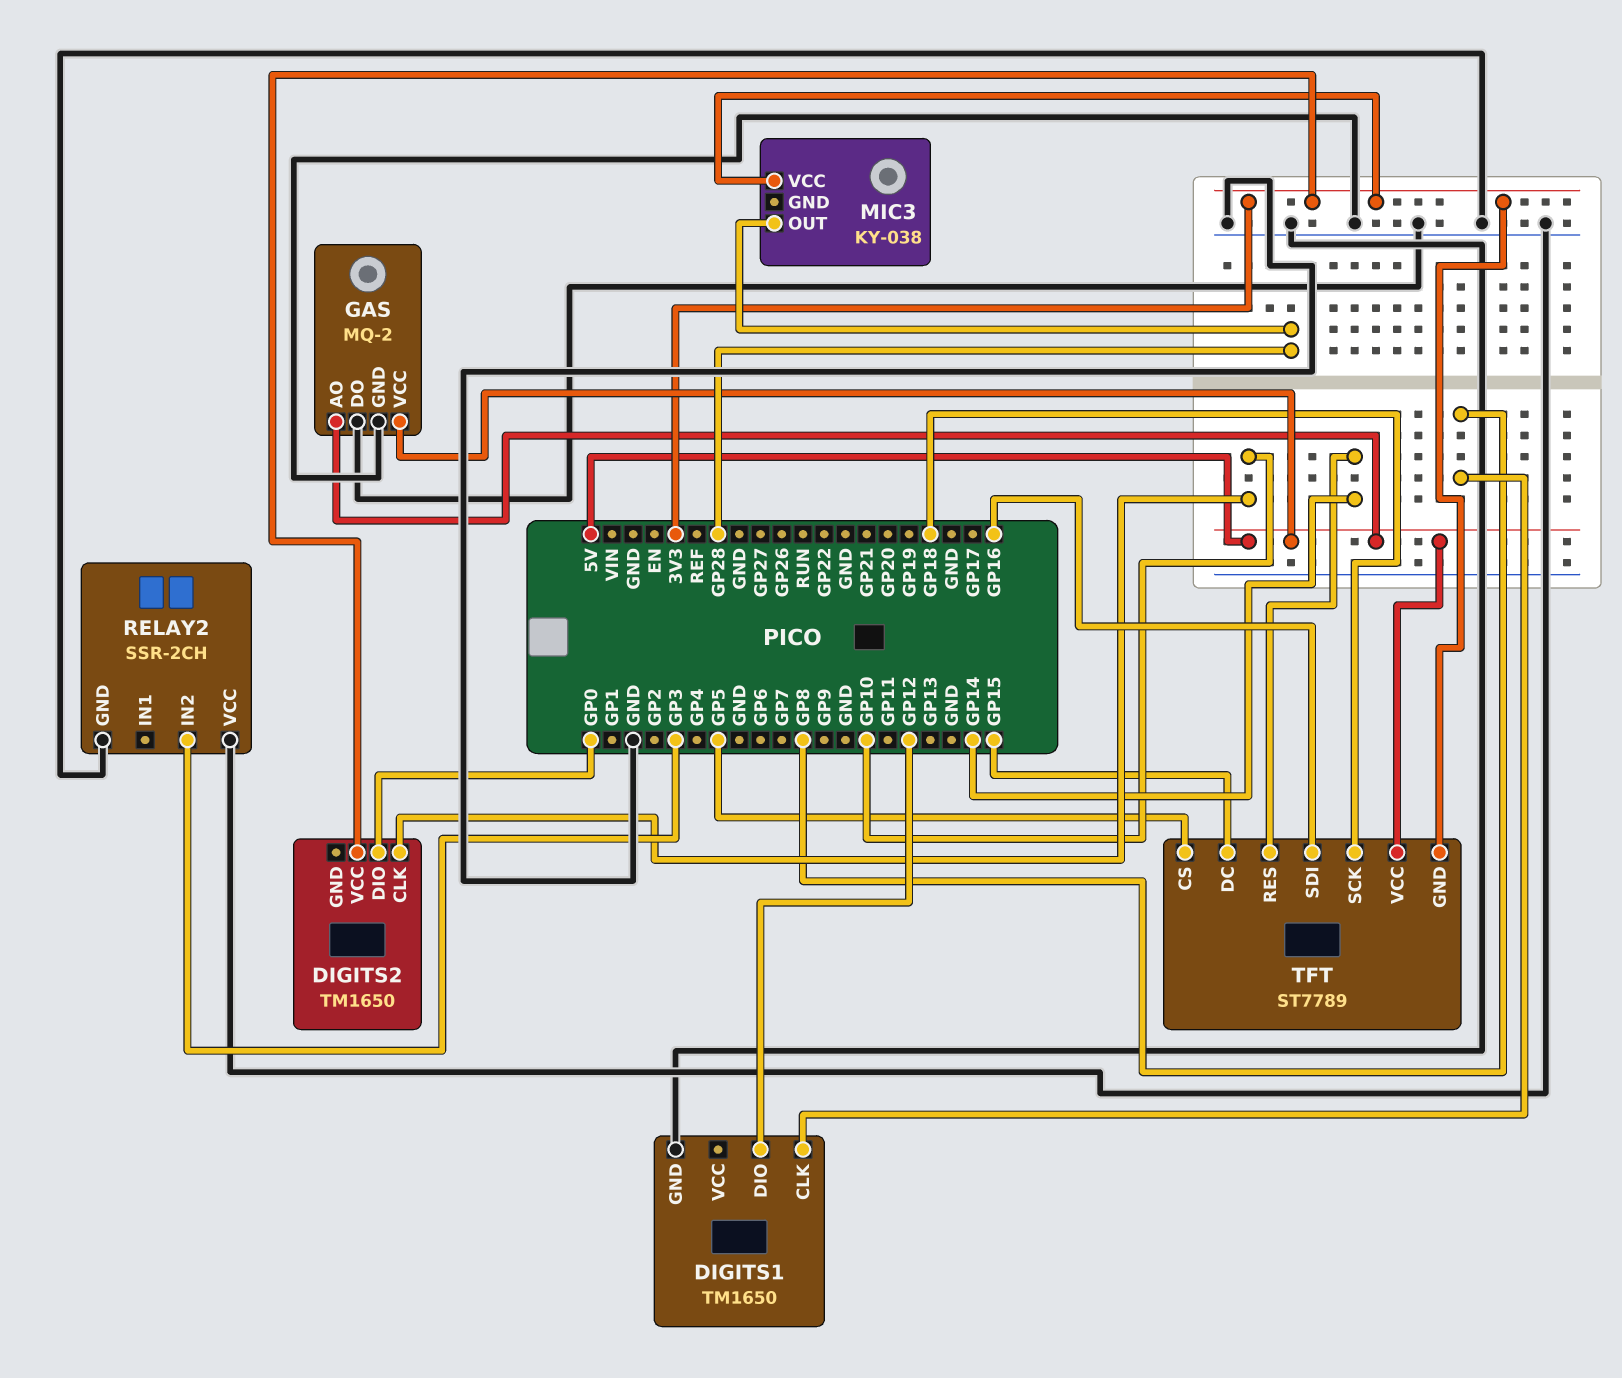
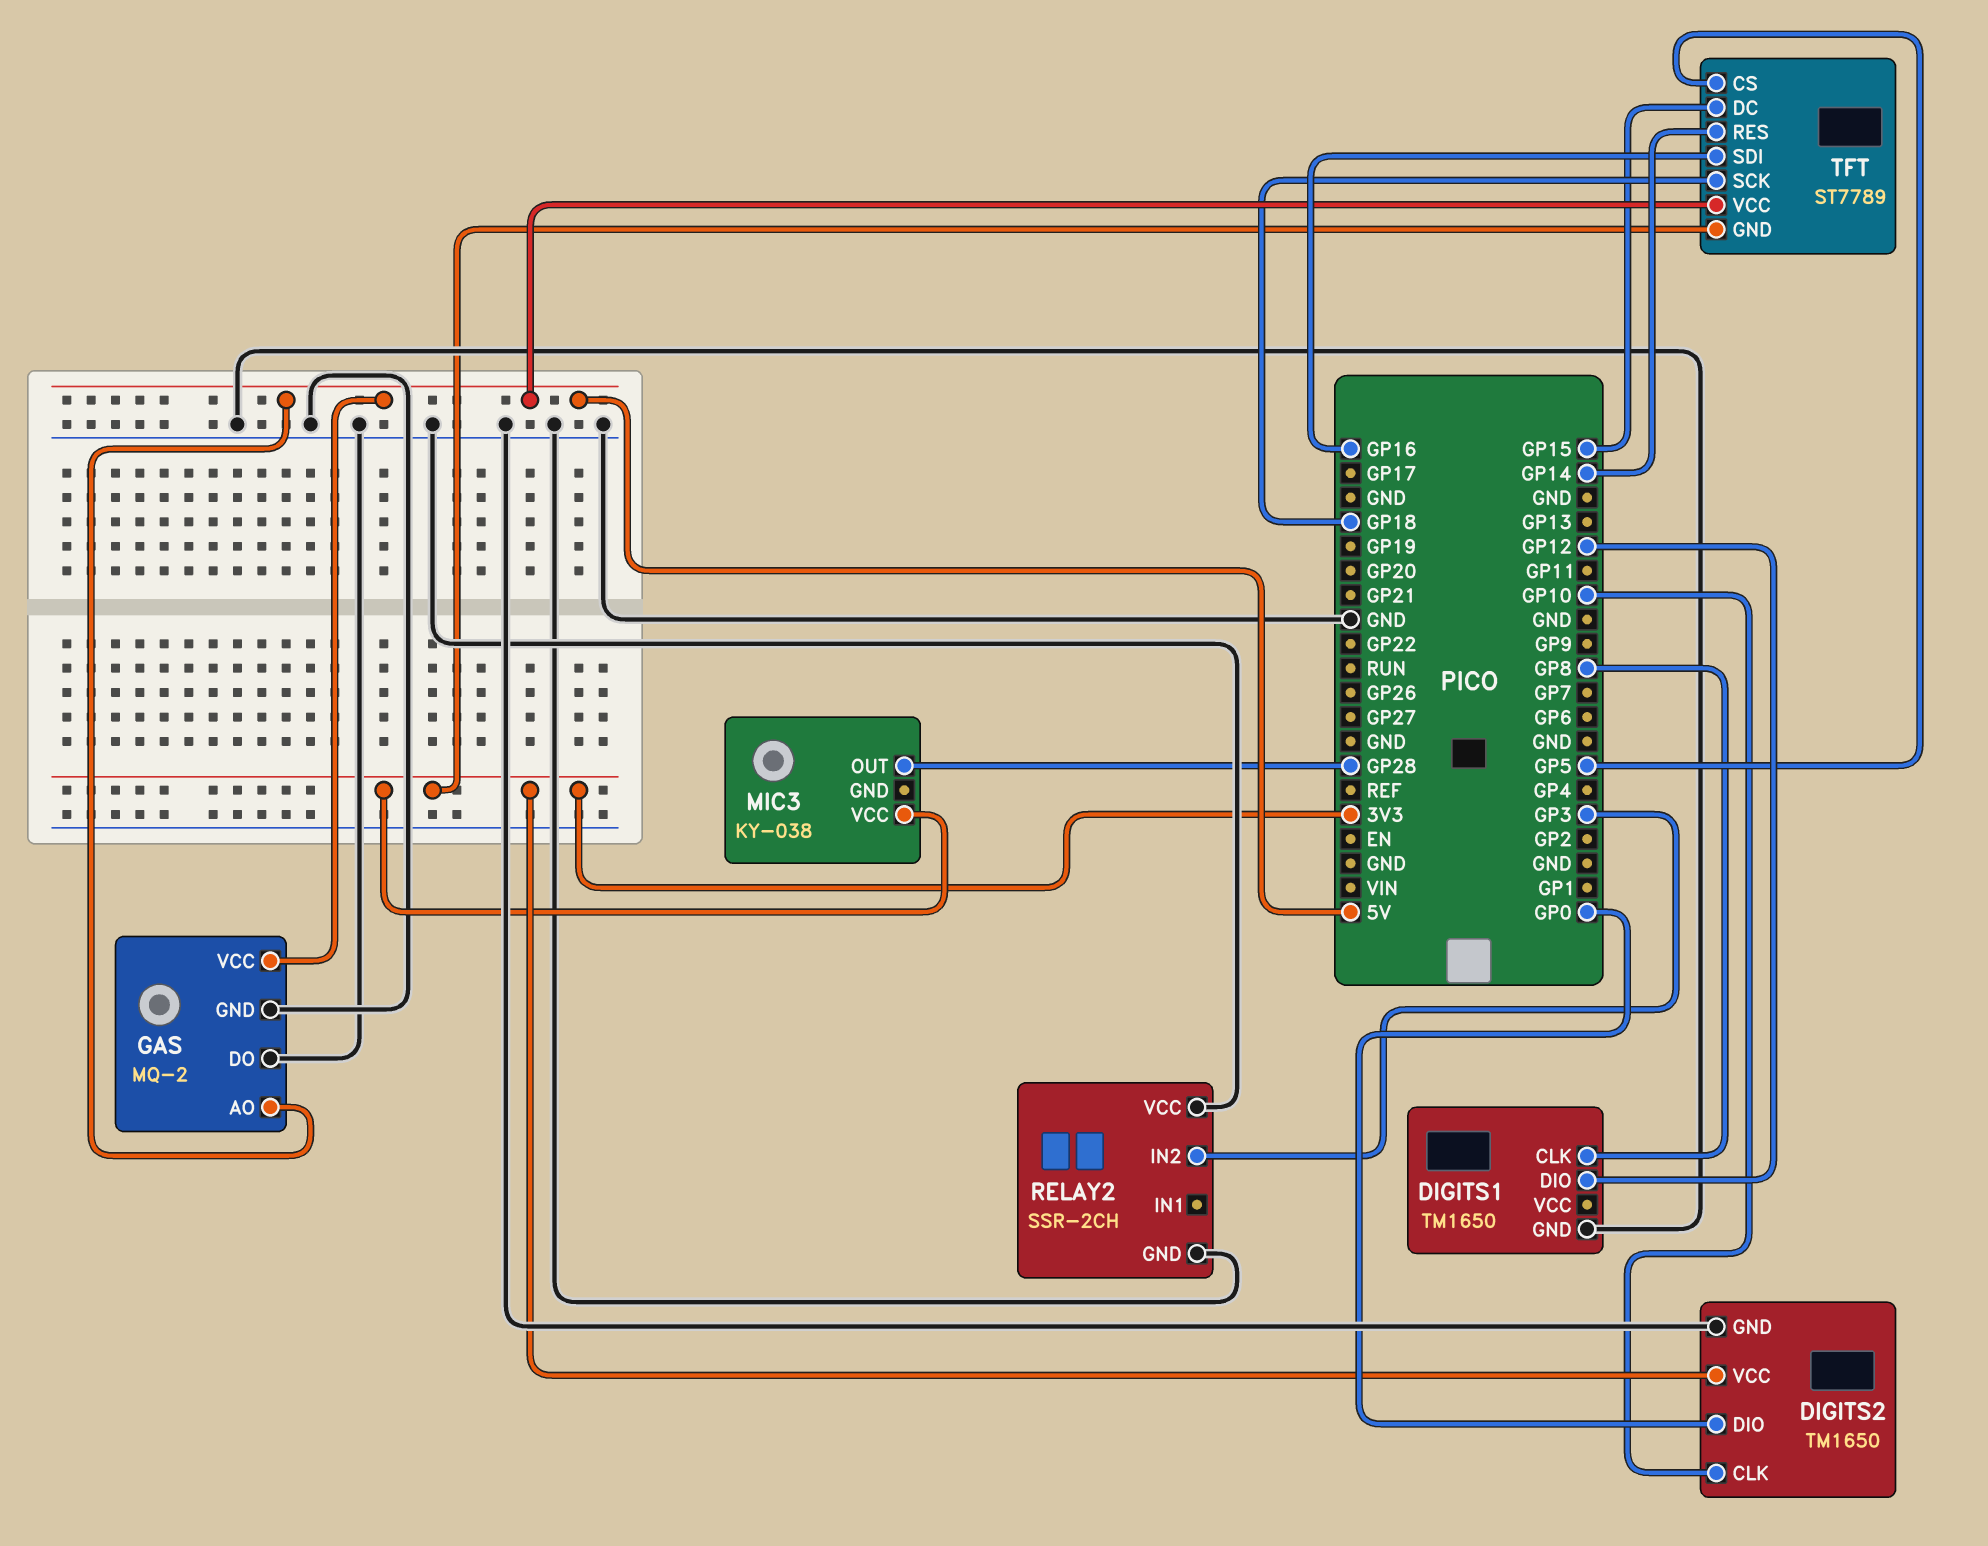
DIGITS2 pin GND: none -> GND

